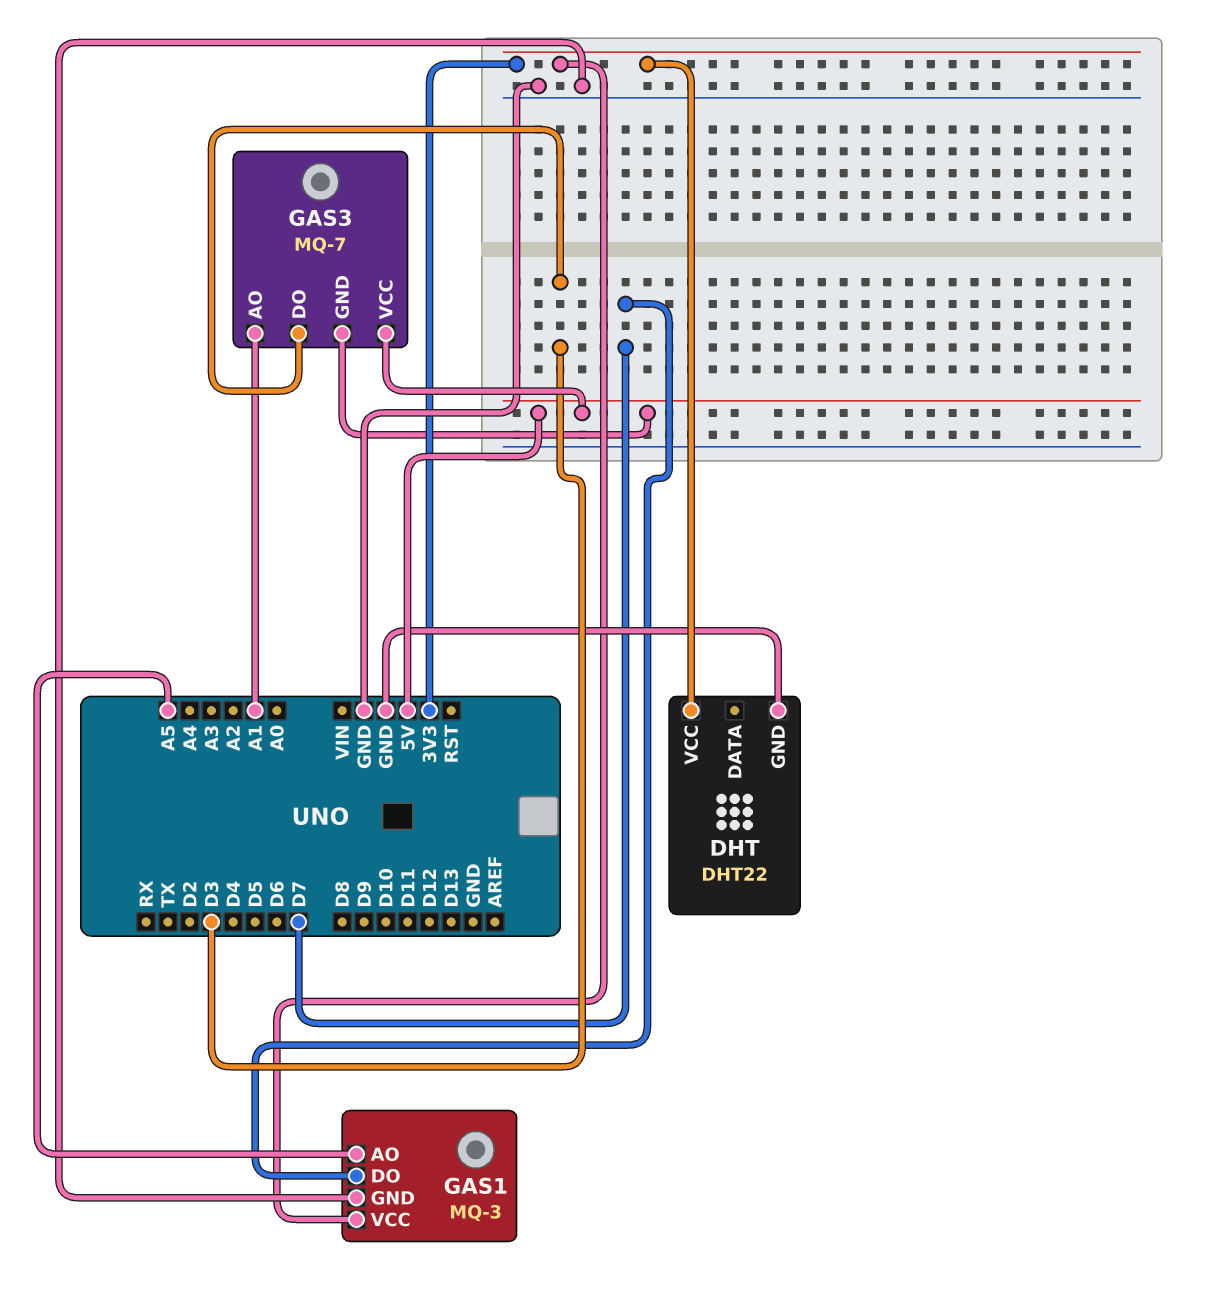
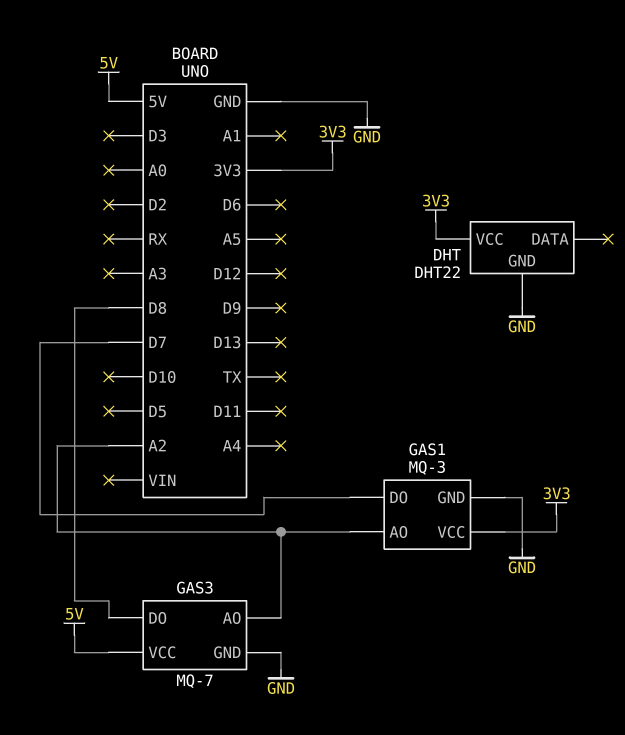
GAS1 pin AO: A5 -> A2
GAS3 pin AO: A1 -> A2
GAS3 pin DO: D3 -> D8
GAS3 pin GND: 5V -> GND

